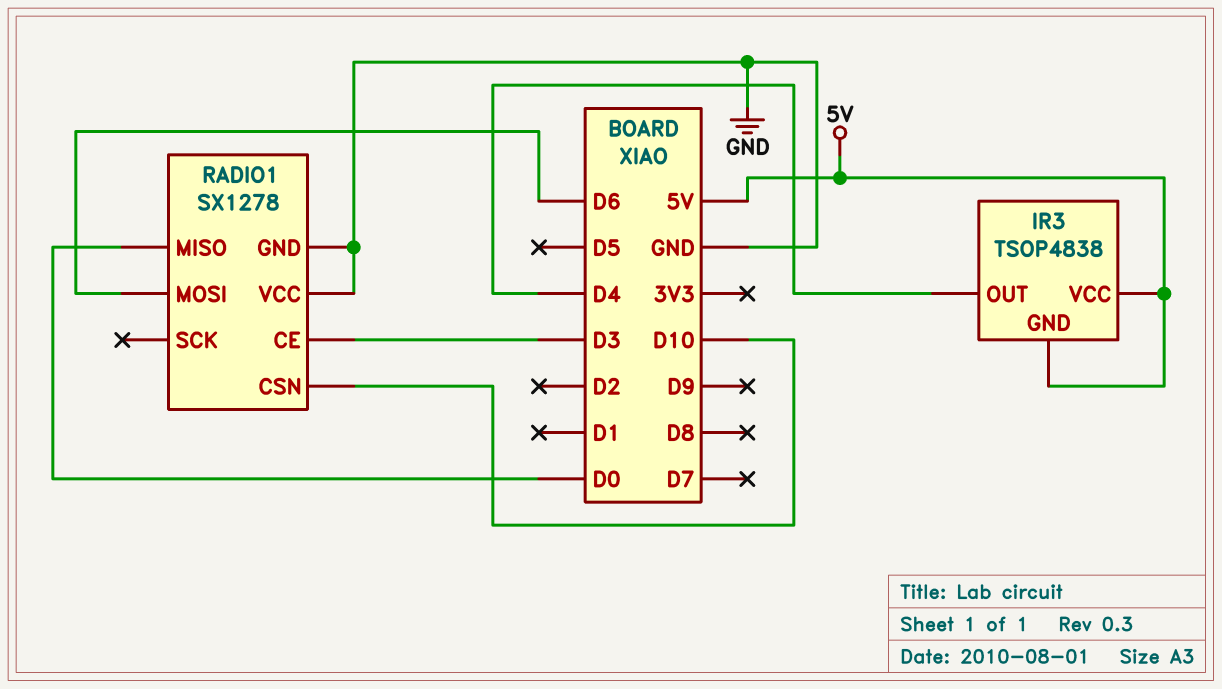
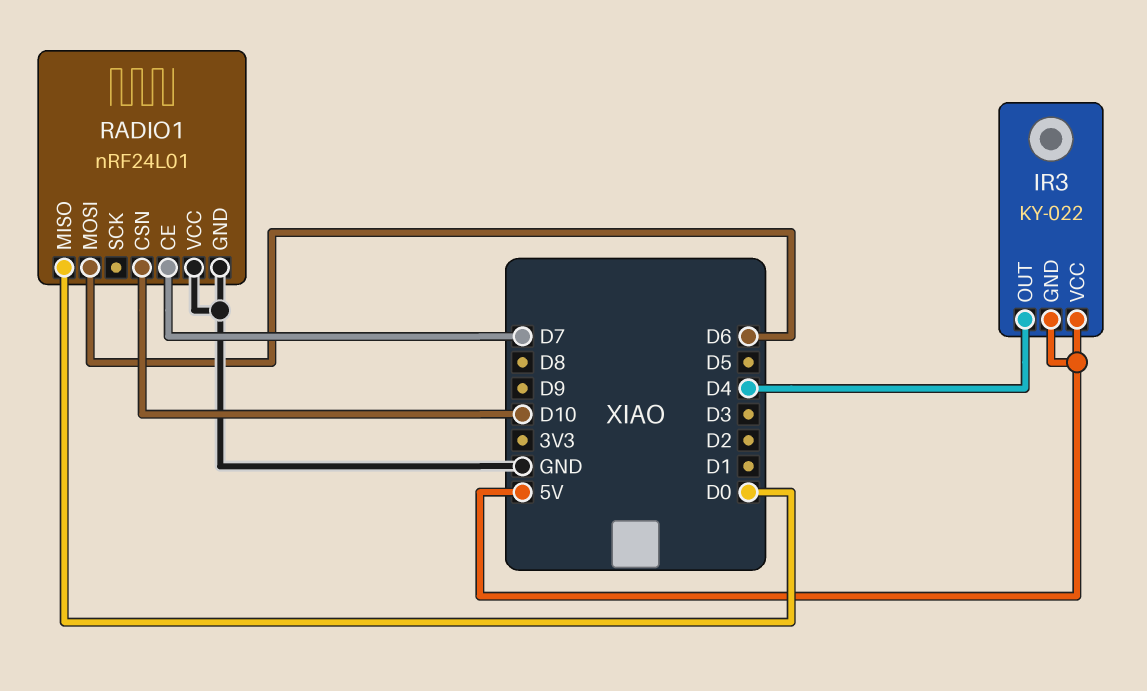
IR3: TSOP4838 -> KY-022
RADIO1: SX1278 -> nRF24L01
RADIO1 pin CE: D3 -> D7

